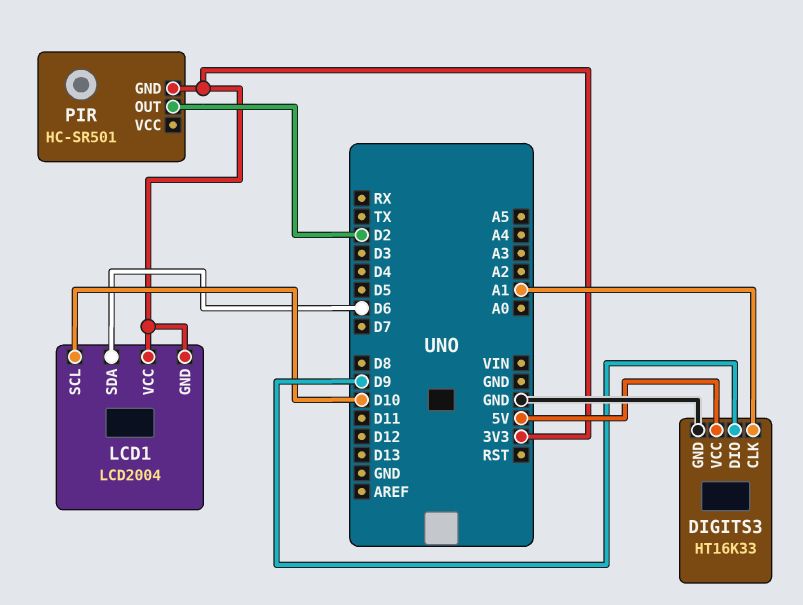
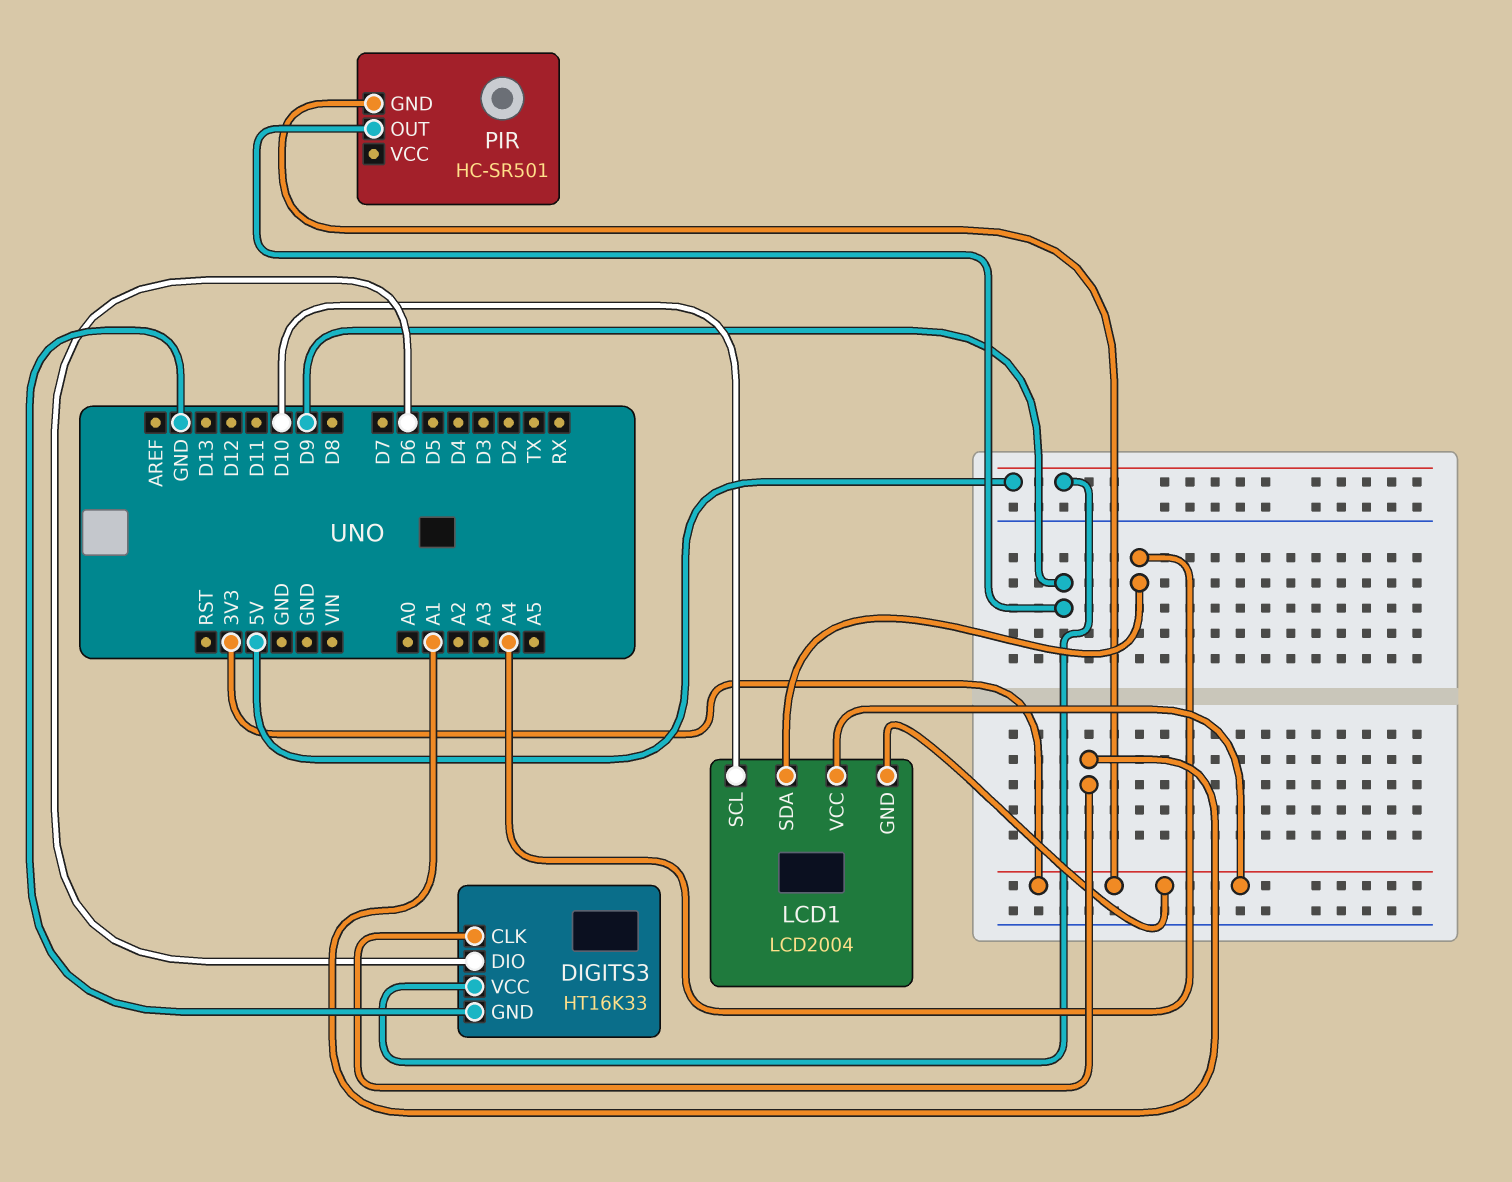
DIGITS3 pin DIO: D9 -> D6
LCD1 pin SDA: D6 -> A4
PIR pin OUT: D2 -> D9

